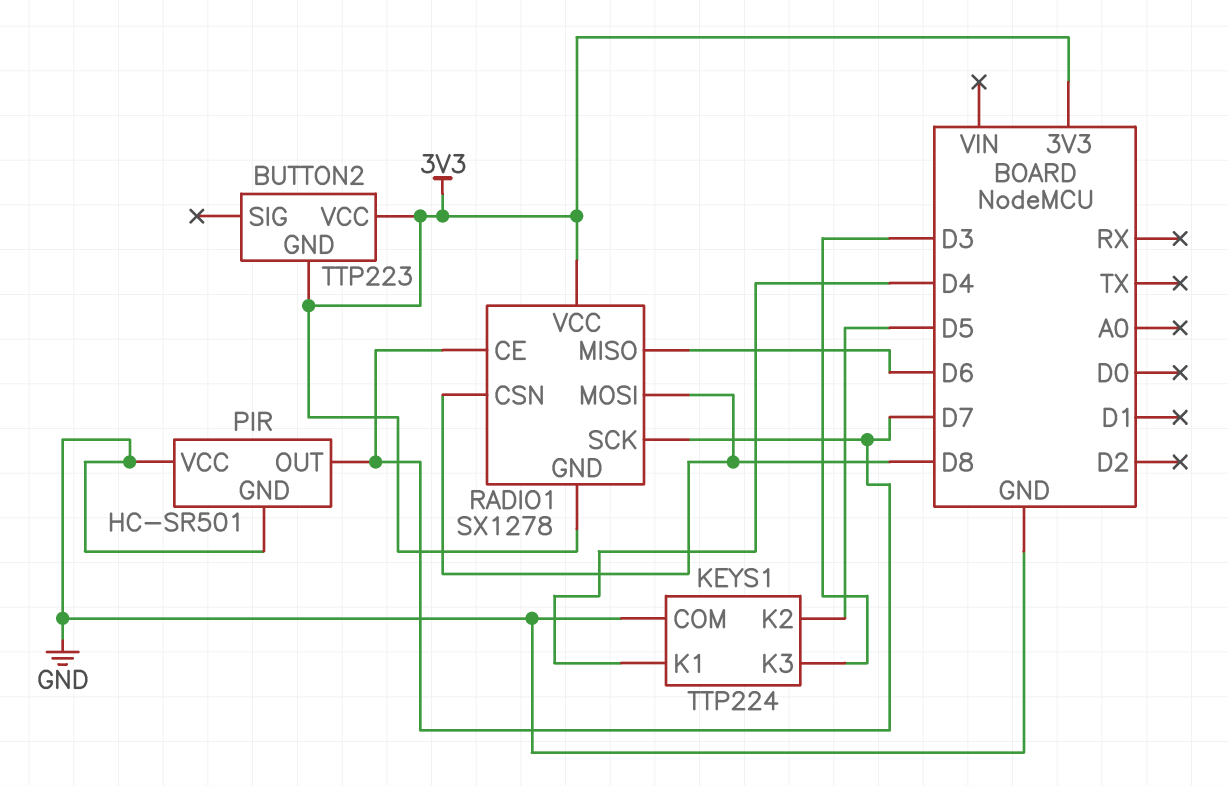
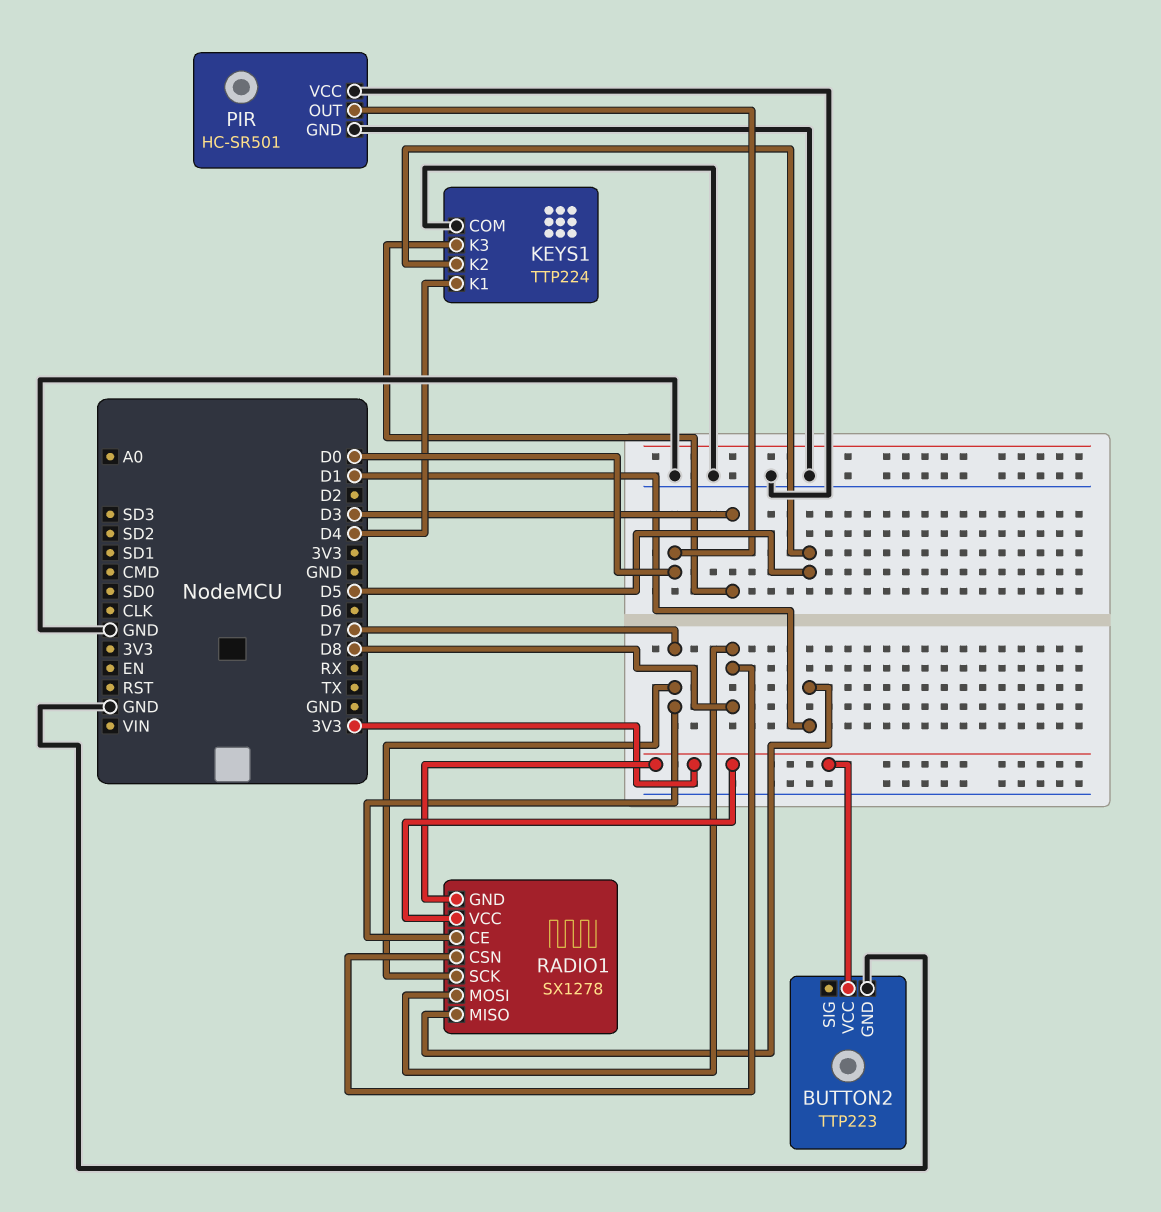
BUTTON2 pin GND: 3V3 -> GND
PIR pin OUT: D7 -> D0
RADIO1 pin MISO: D6 -> D1

